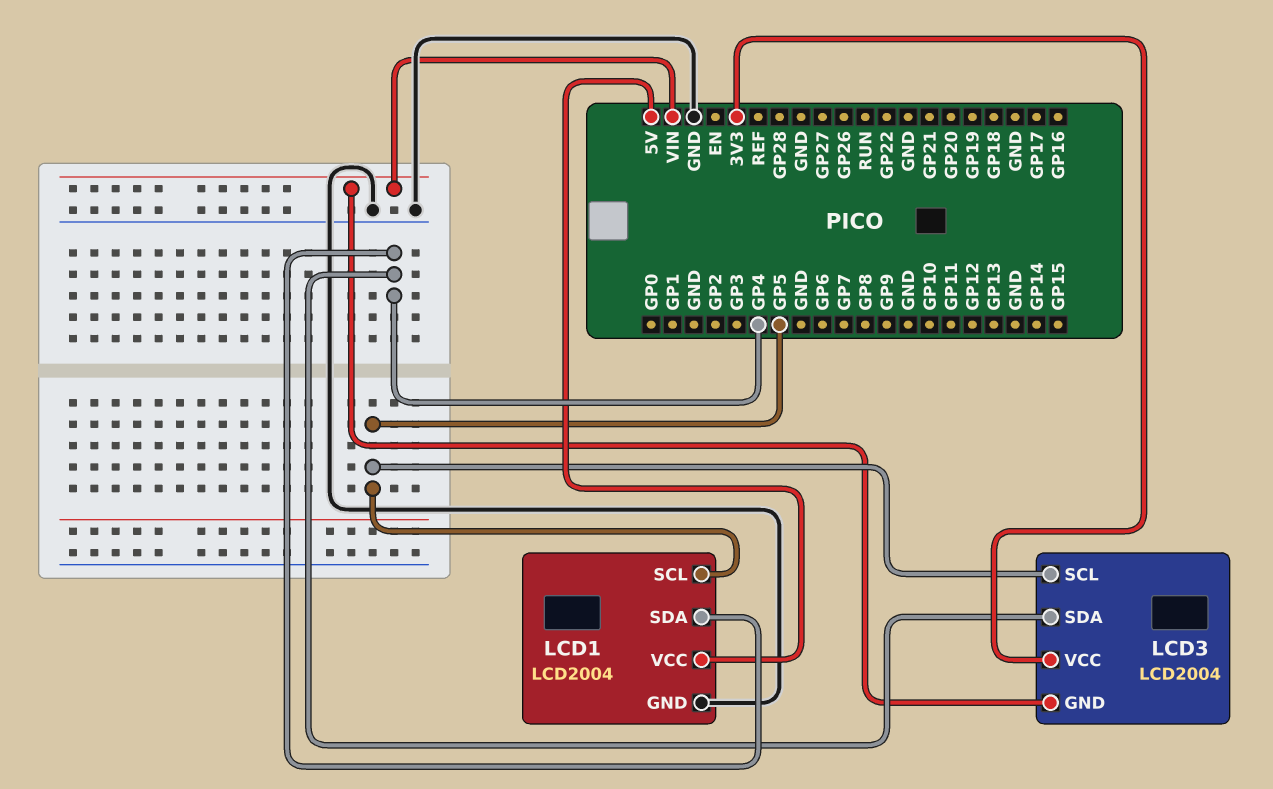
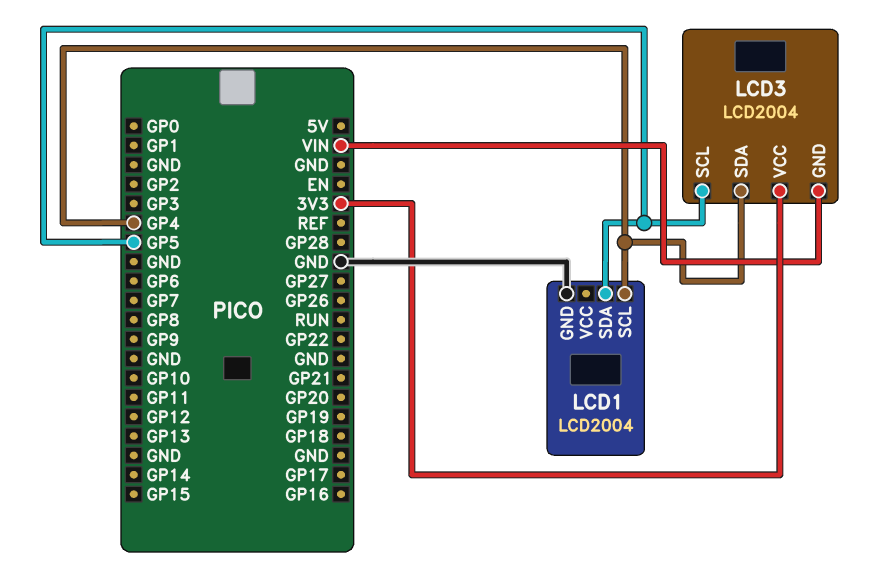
LCD1 pin SCL: GP5 -> GP4
LCD1 pin SDA: GP4 -> GP5
LCD1 pin VCC: 5V -> none

